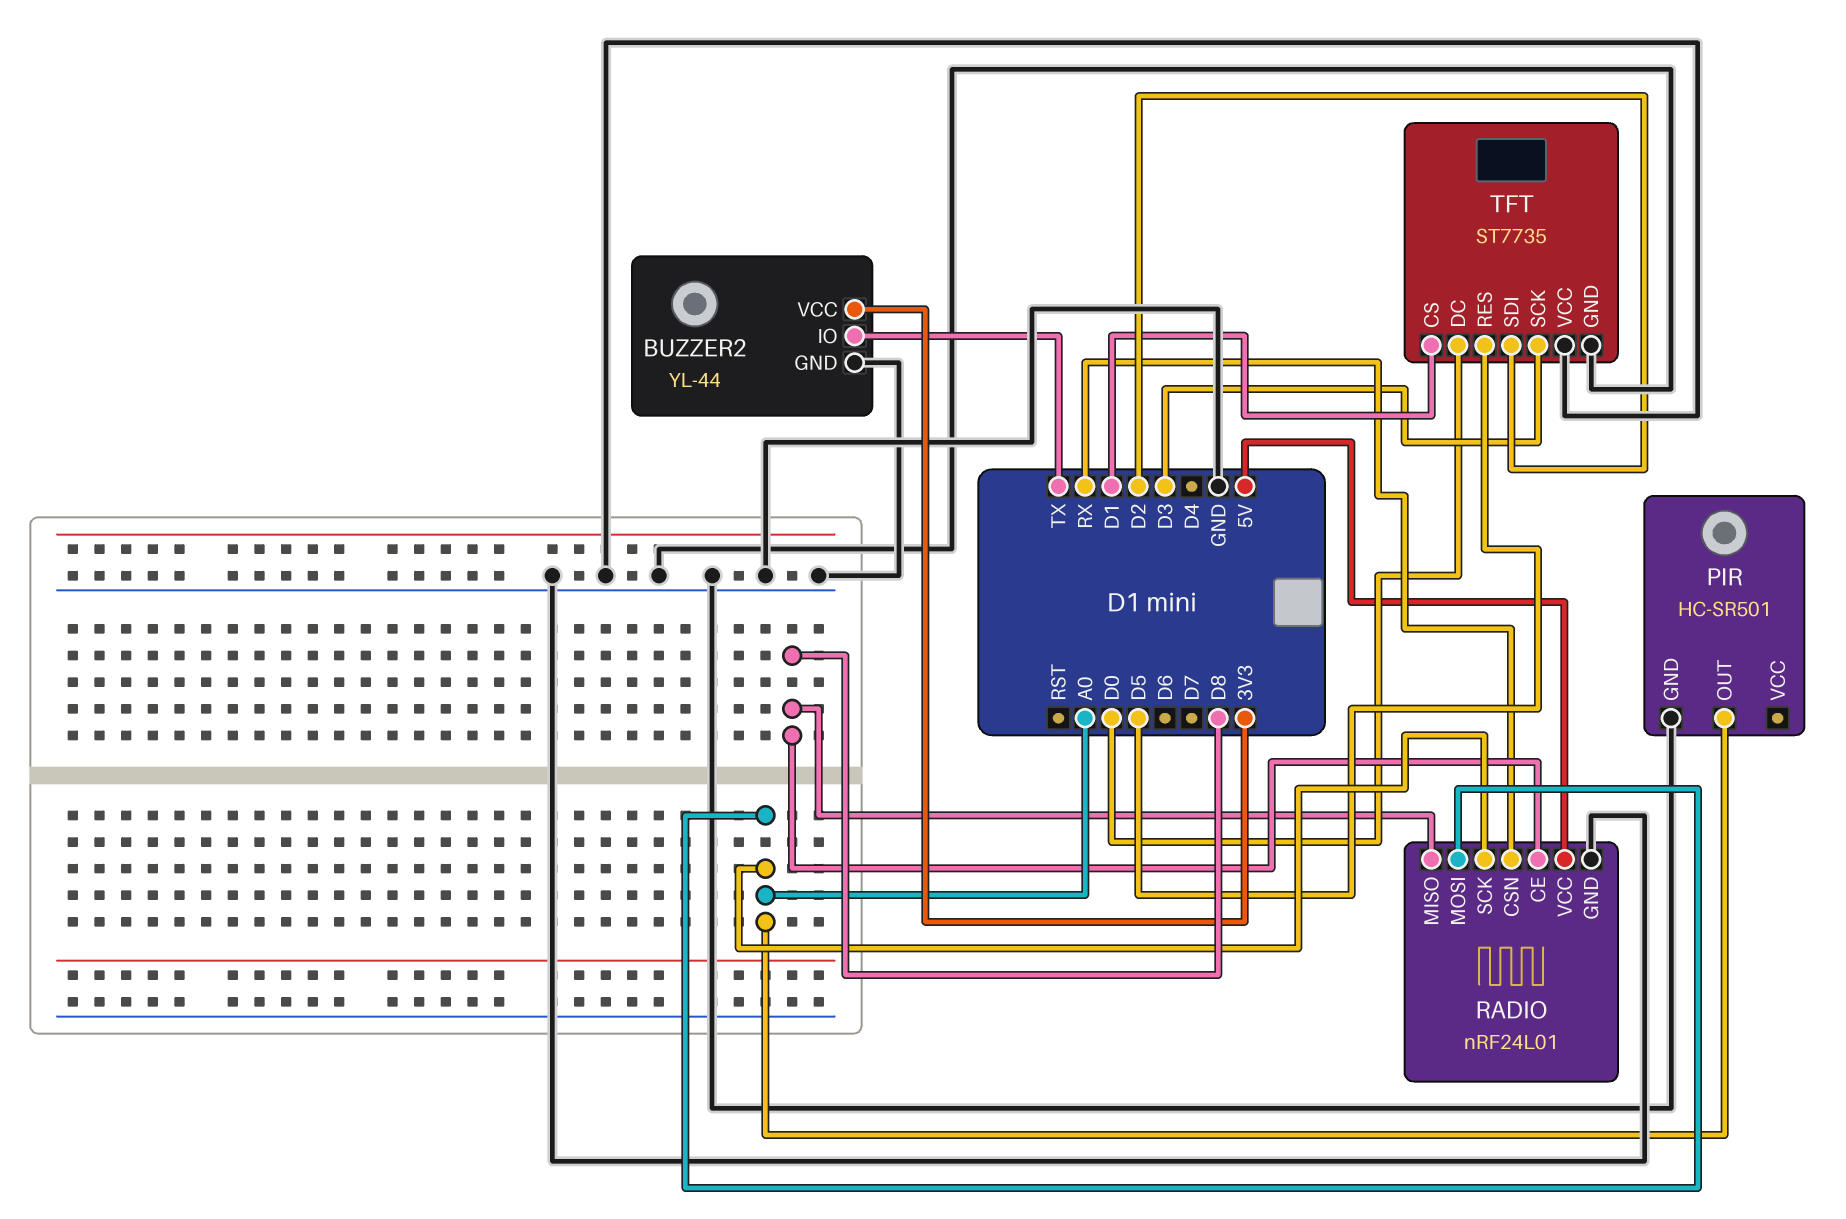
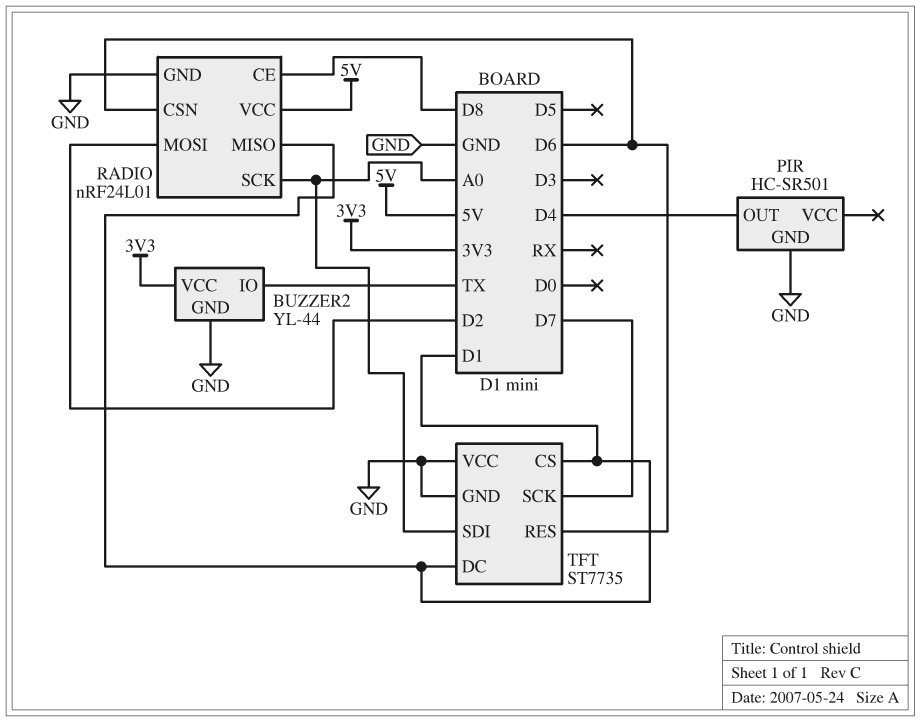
PIR pin OUT: A0 -> D4
RADIO pin CSN: RX -> D6
RADIO pin MISO: D8 -> D1
RADIO pin MOSI: A0 -> D2
TFT pin DC: D0 -> D1
TFT pin RES: D5 -> D6
TFT pin SCK: D3 -> D7
TFT pin SDI: D2 -> A0

